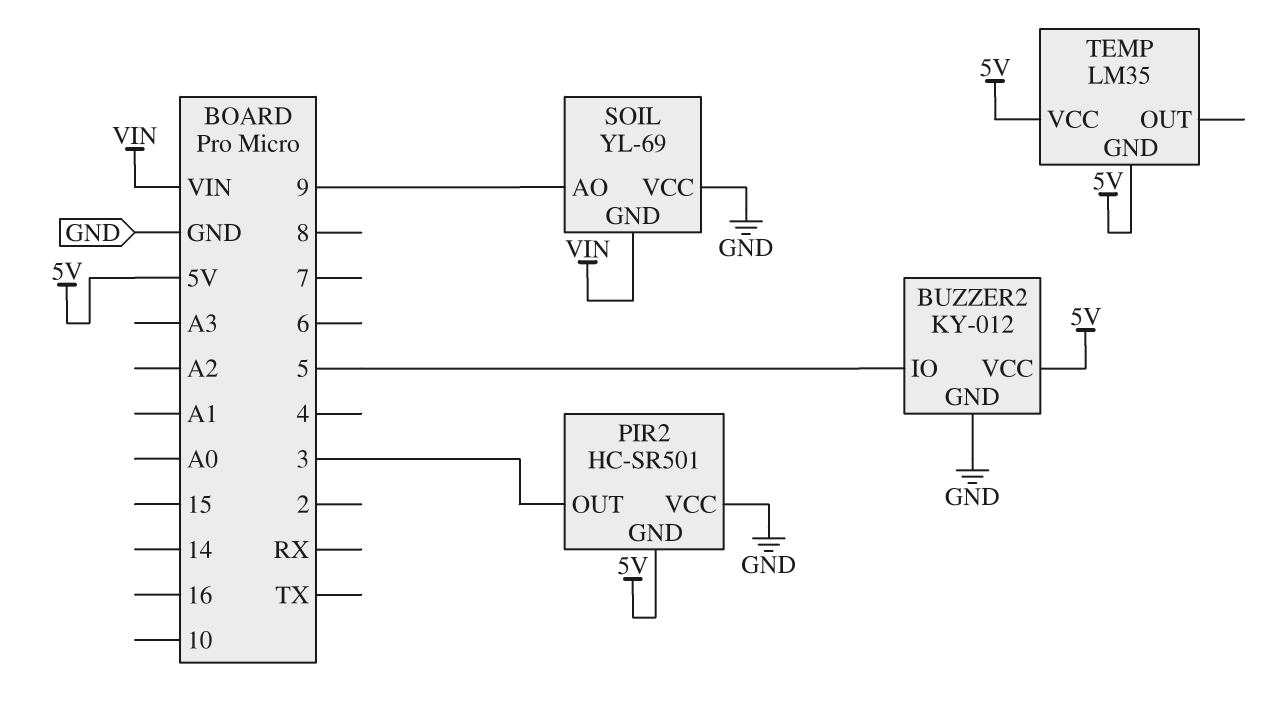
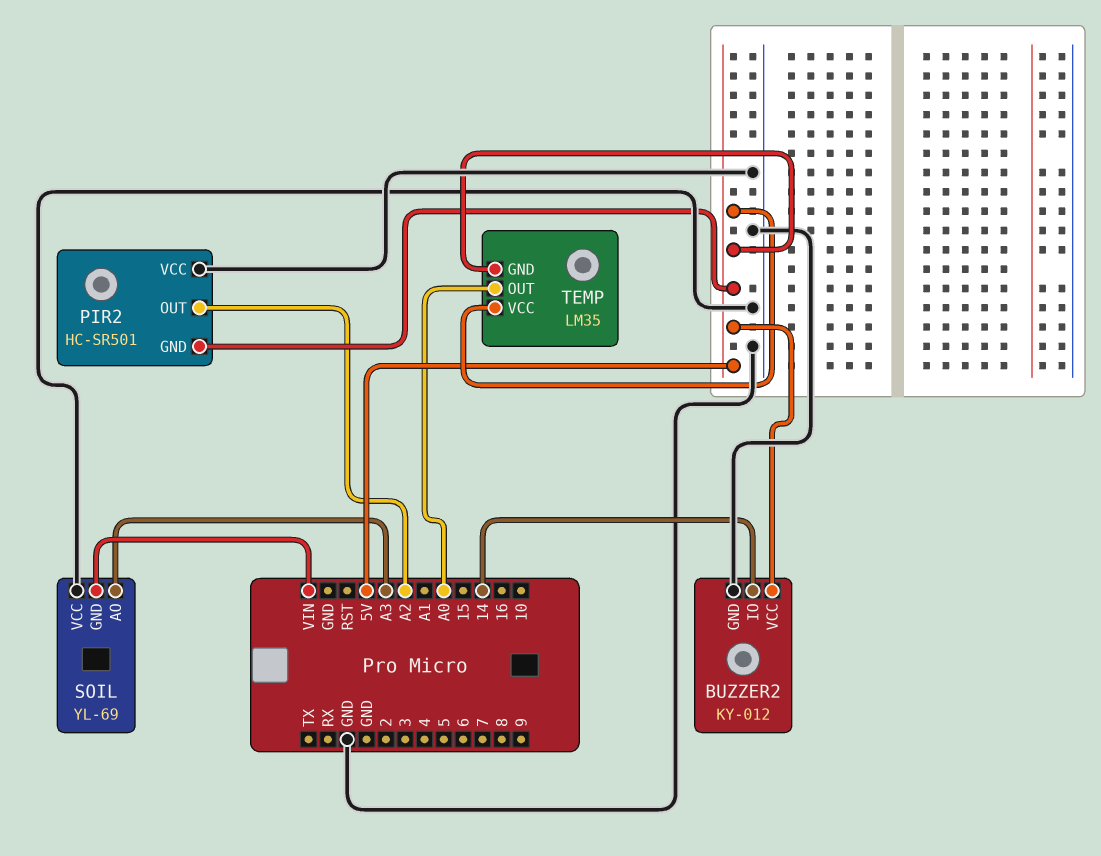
BUZZER2 pin IO: 5 -> 14
PIR2 pin OUT: 3 -> A2
SOIL pin AO: 9 -> A3
TEMP pin OUT: none -> A0

